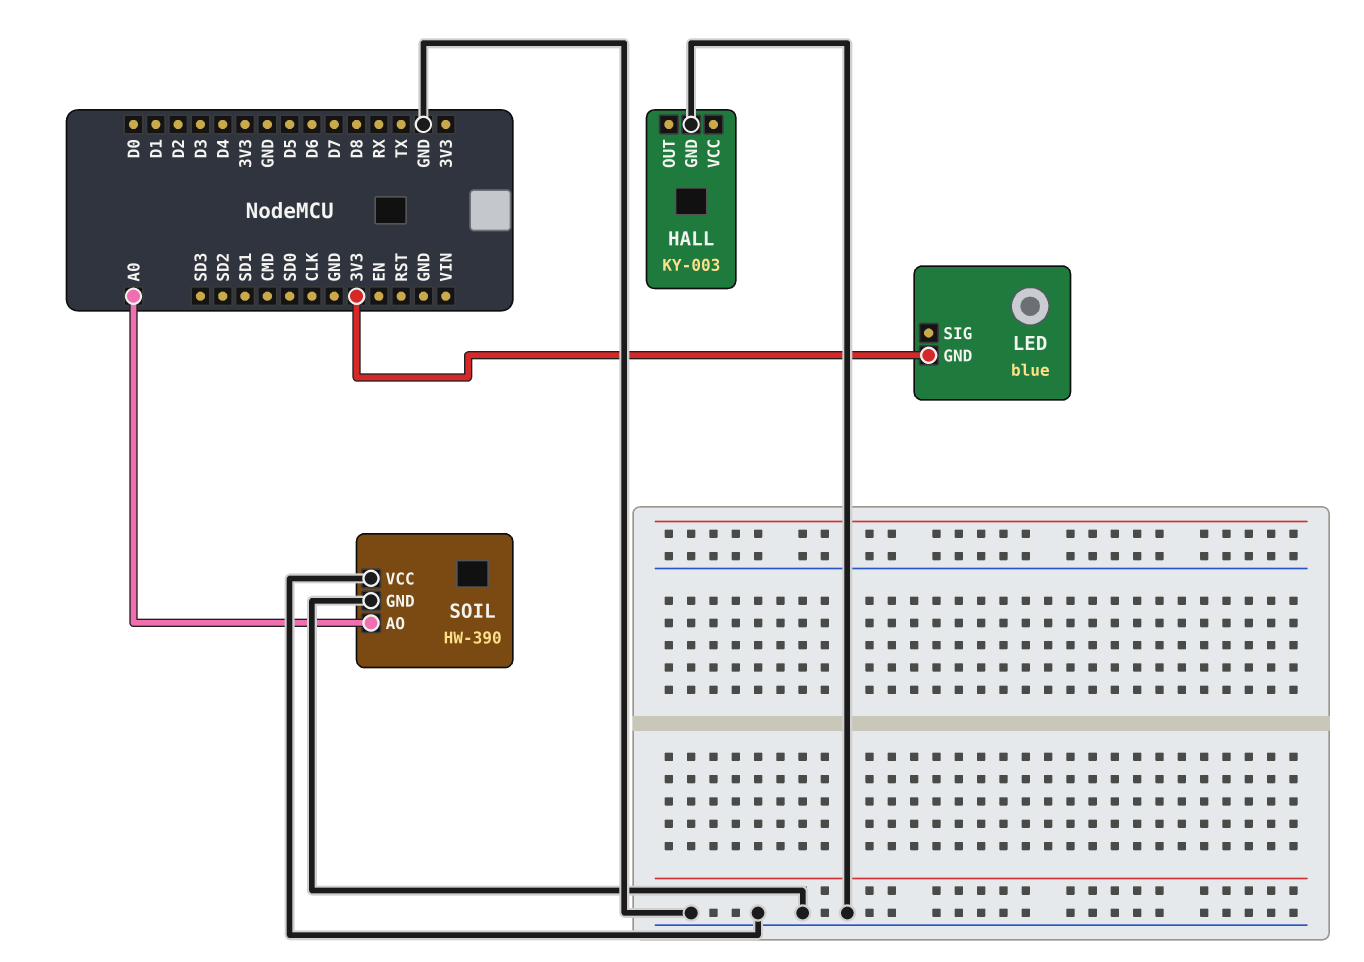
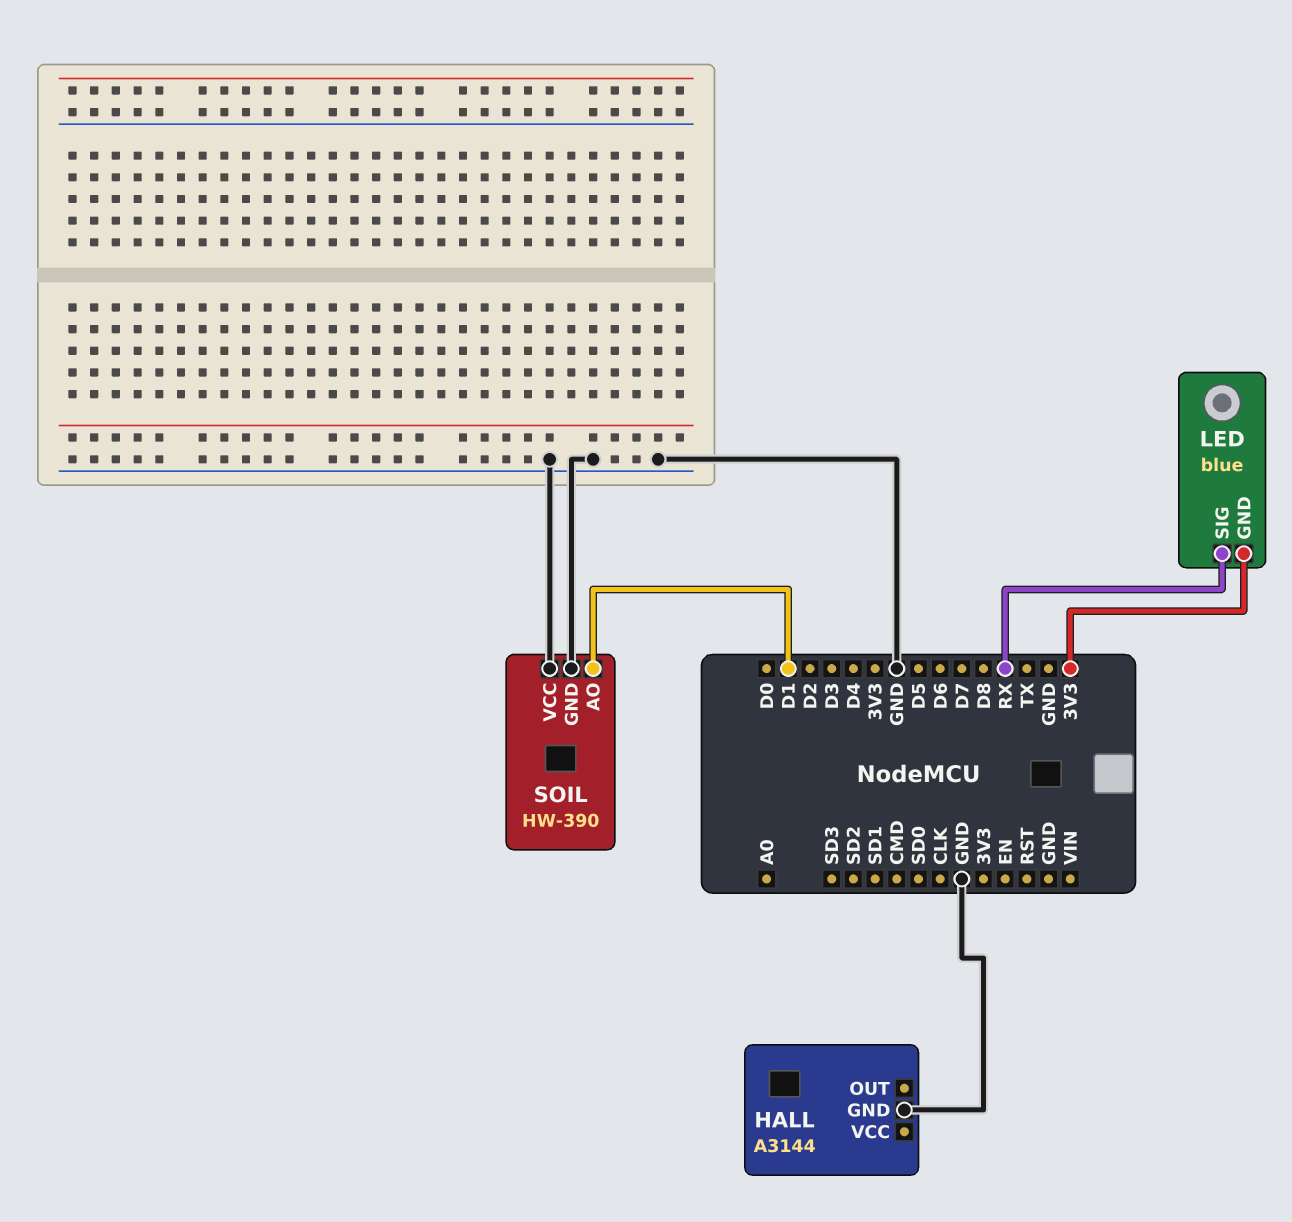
HALL: KY-003 -> A3144
LED pin SIG: none -> RX
SOIL pin AO: A0 -> D1

